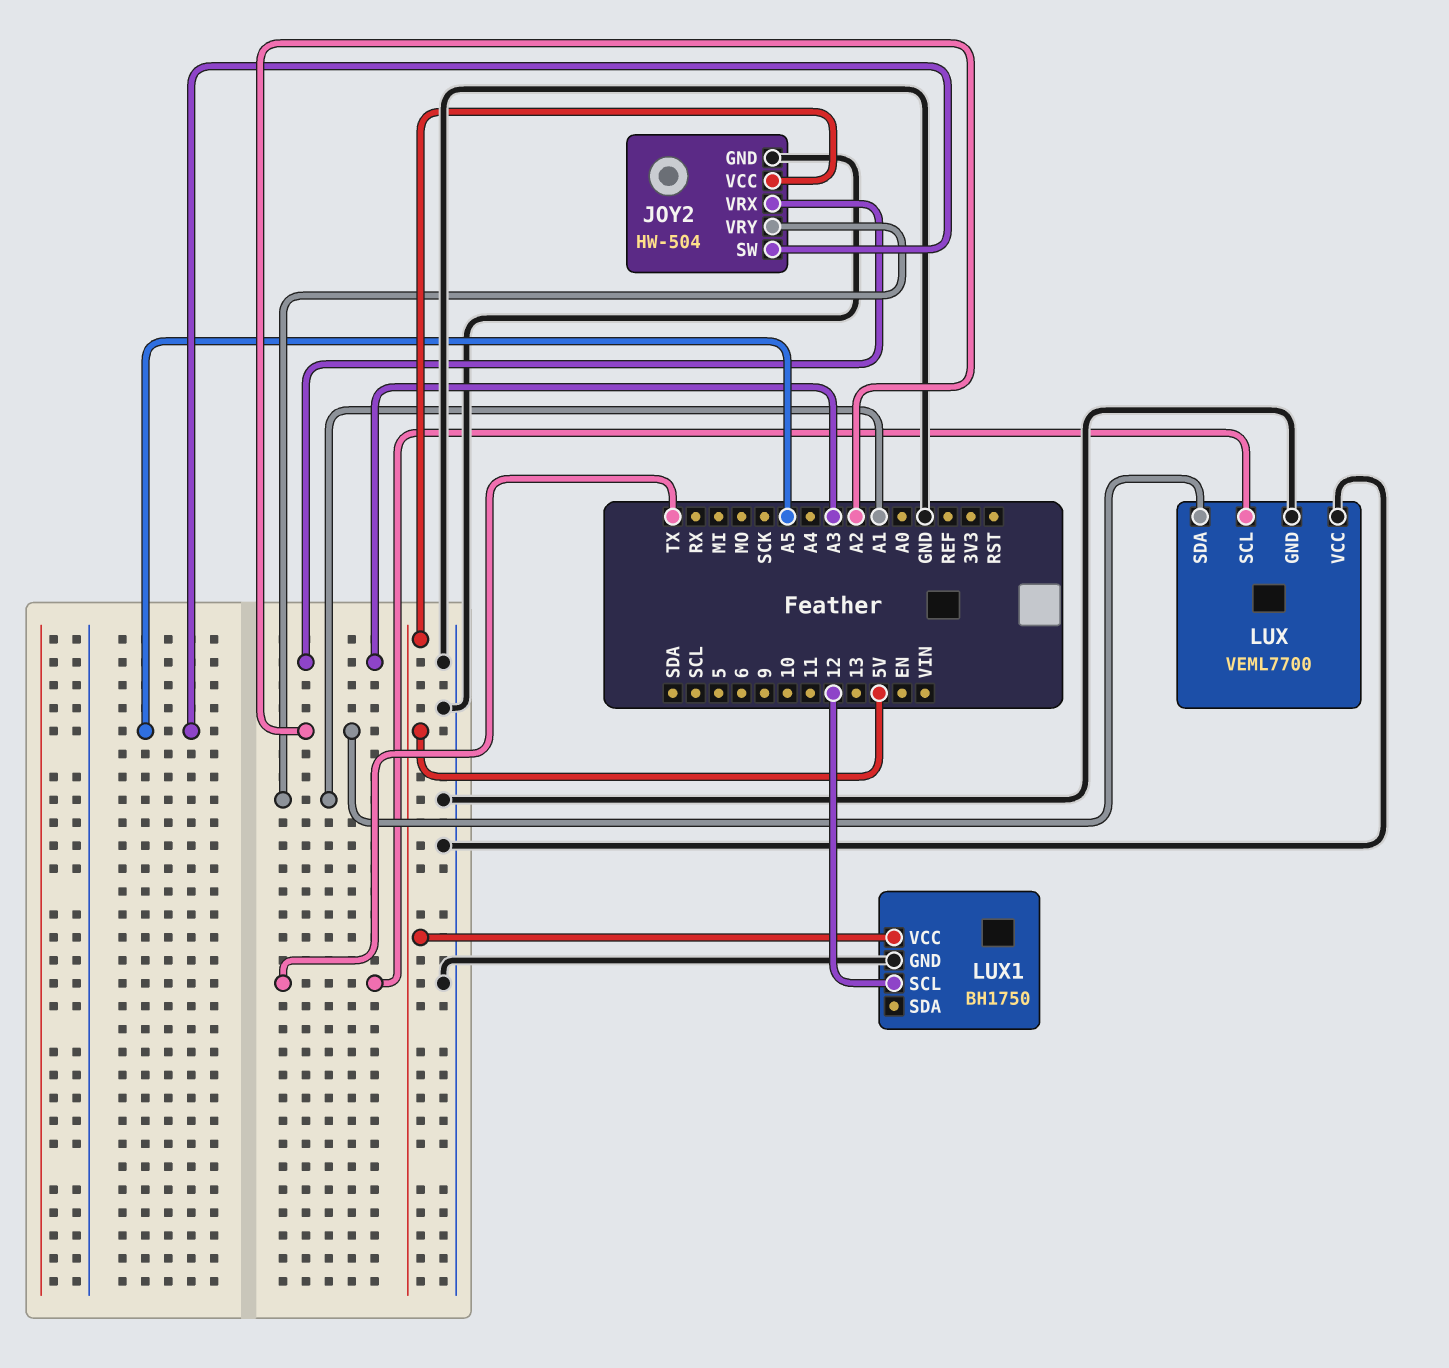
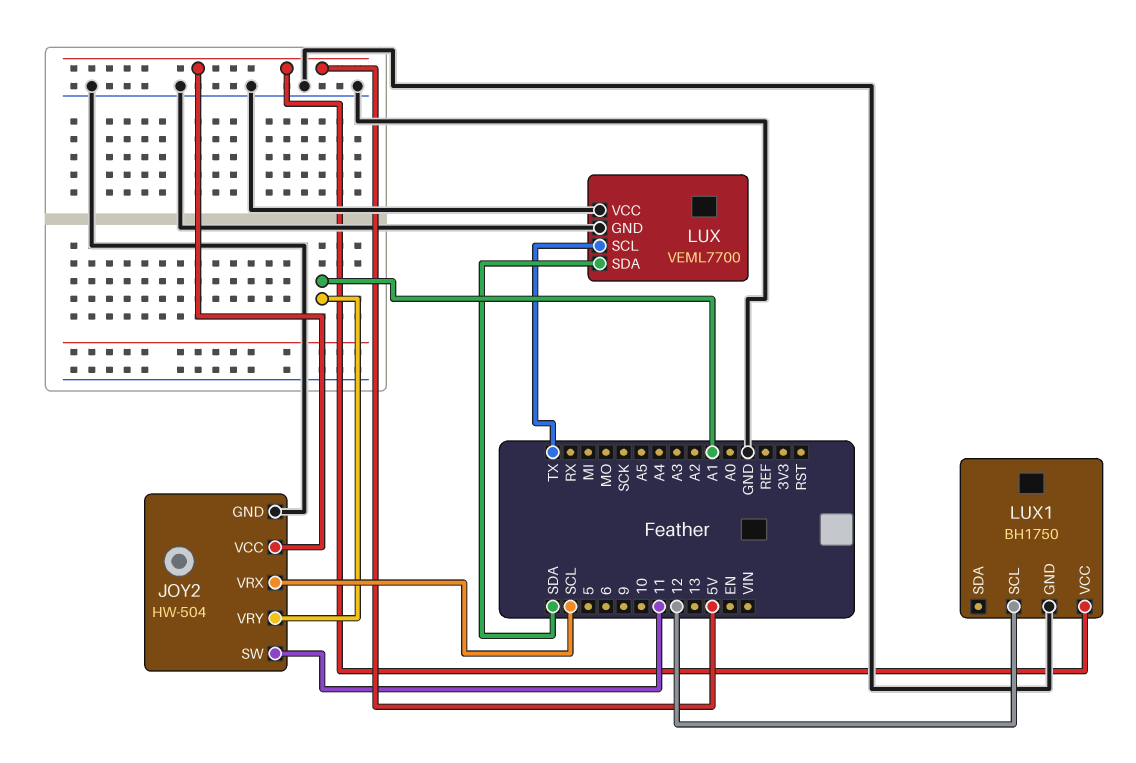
JOY2 pin SW: A5 -> 11
JOY2 pin VRX: A3 -> SCL
LUX pin SDA: A2 -> SDA

